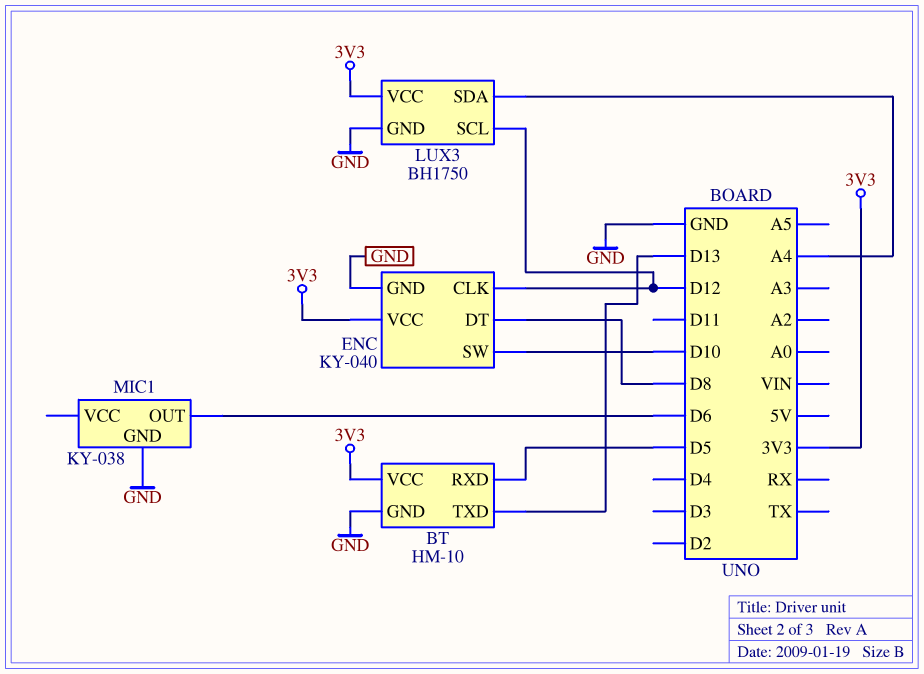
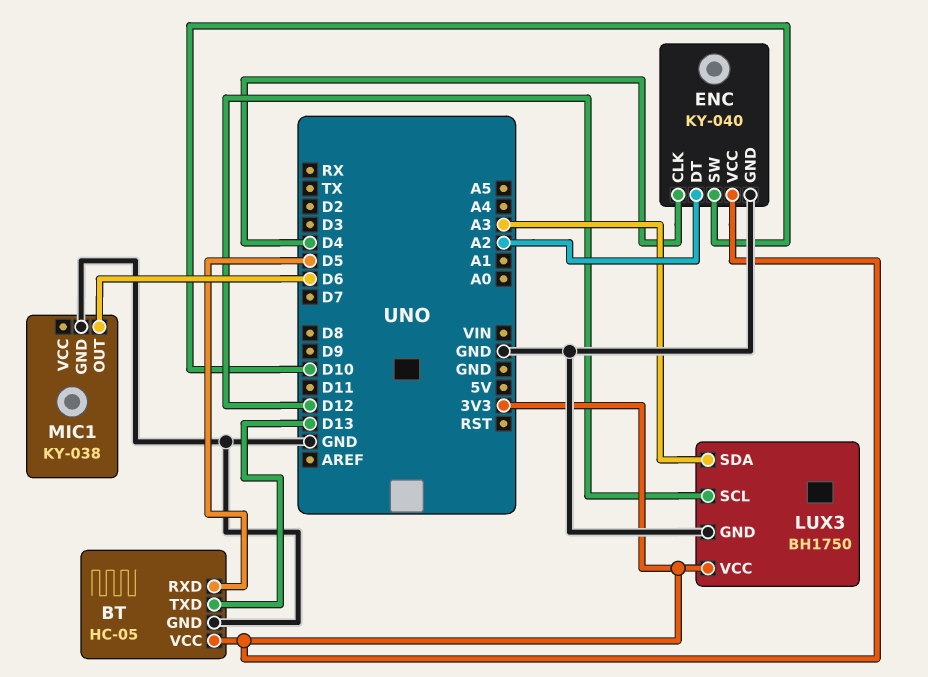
BT: HM-10 -> HC-05
ENC pin CLK: D12 -> D4
ENC pin DT: D8 -> A2
LUX3 pin SDA: A4 -> A3

